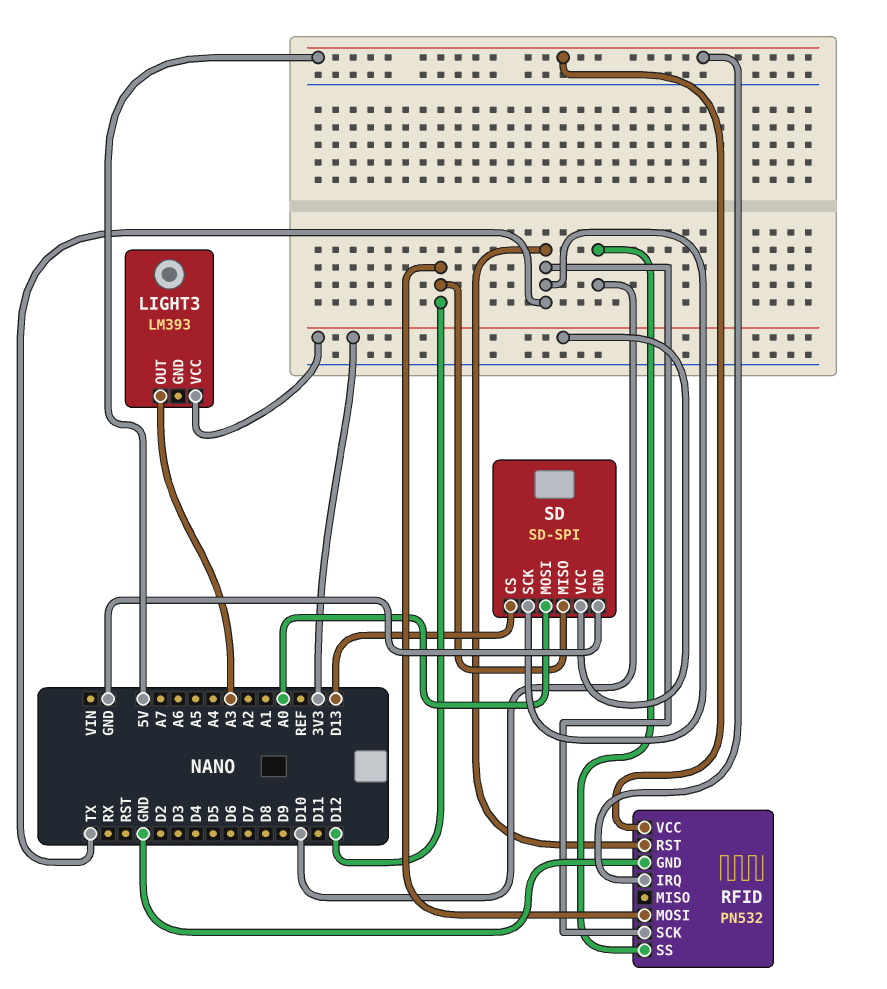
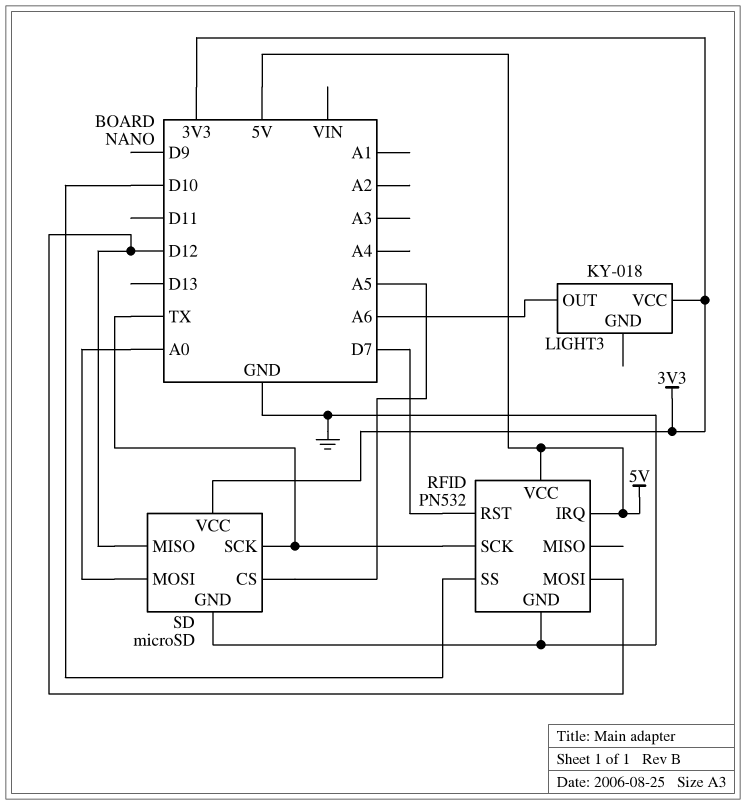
LIGHT3: LM393 -> KY-018
LIGHT3 pin OUT: A3 -> A6
RFID pin RST: TX -> D7
SD: SD-SPI -> microSD
SD pin CS: D13 -> A5

